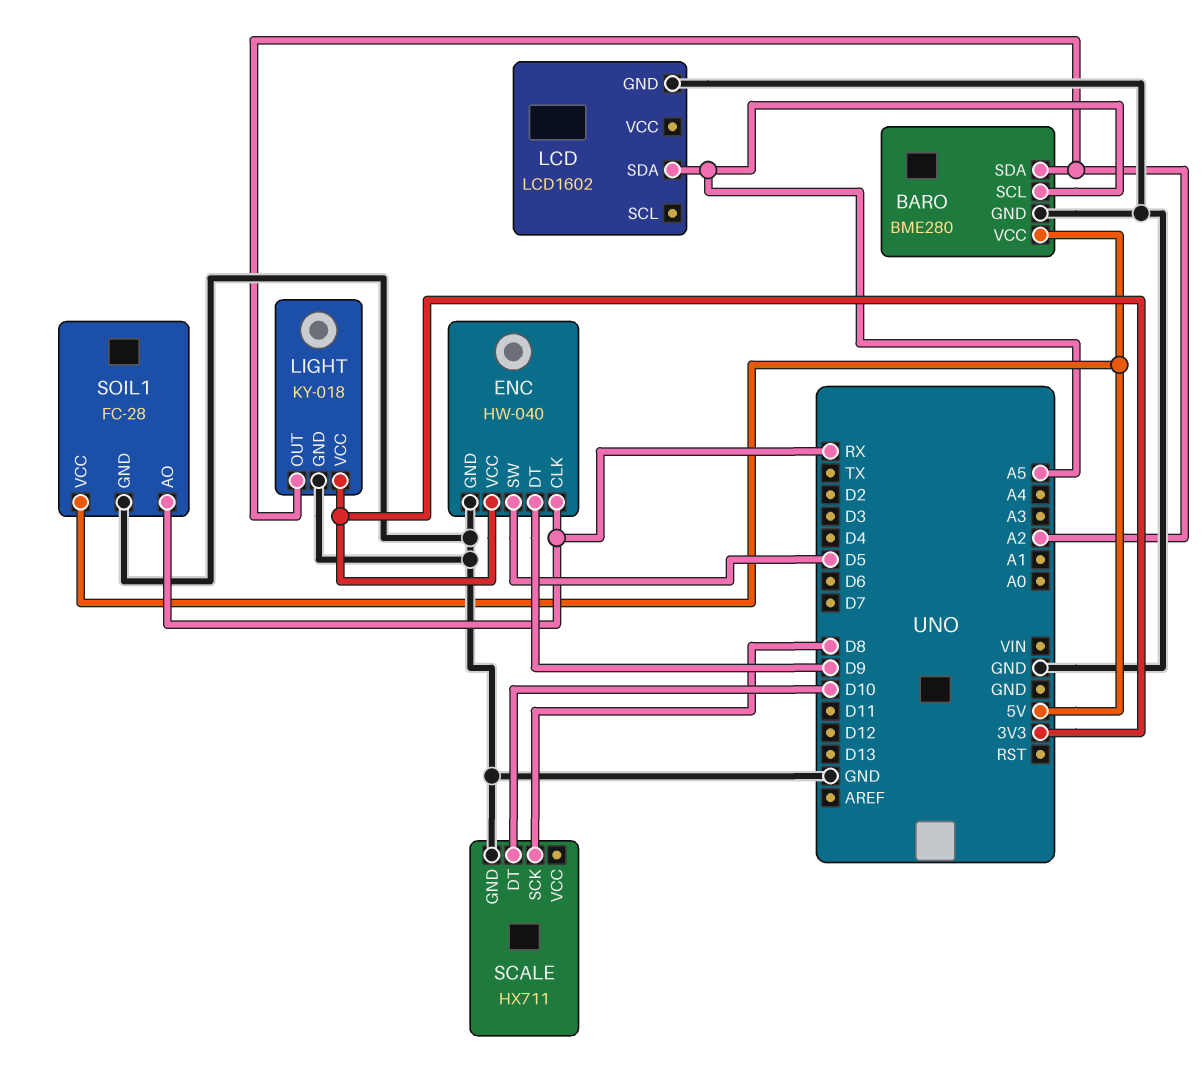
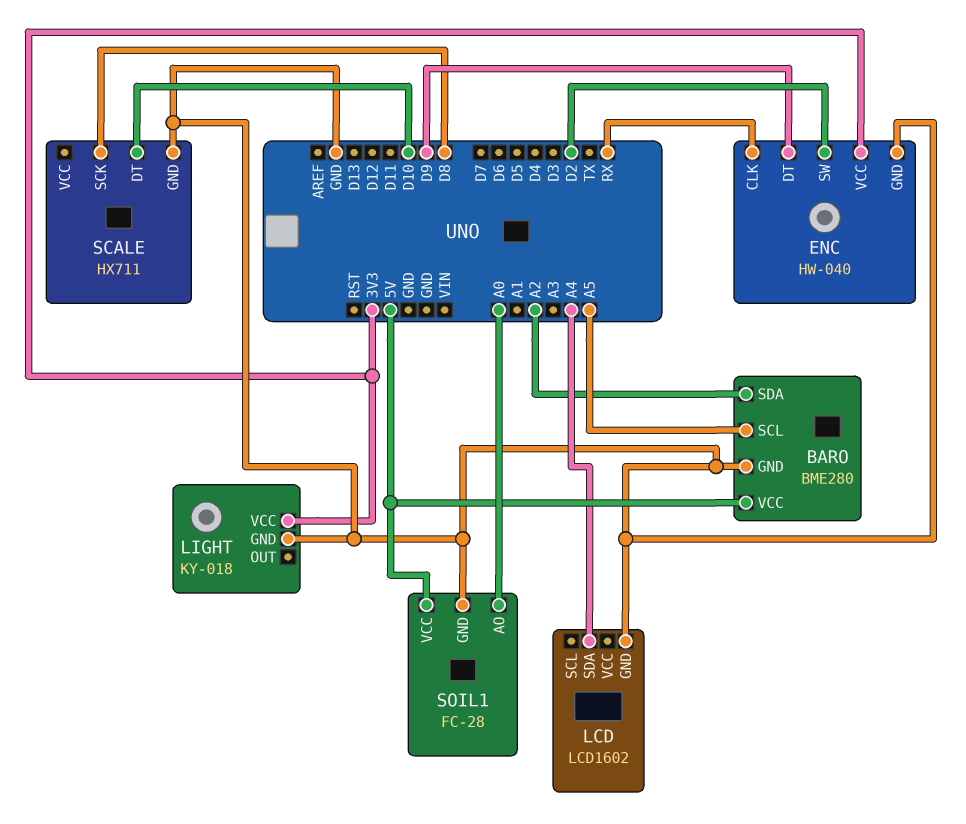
ENC pin SW: D5 -> D2
LCD pin SDA: A5 -> A4
LIGHT pin OUT: A2 -> none
SOIL1 pin AO: RX -> A0

